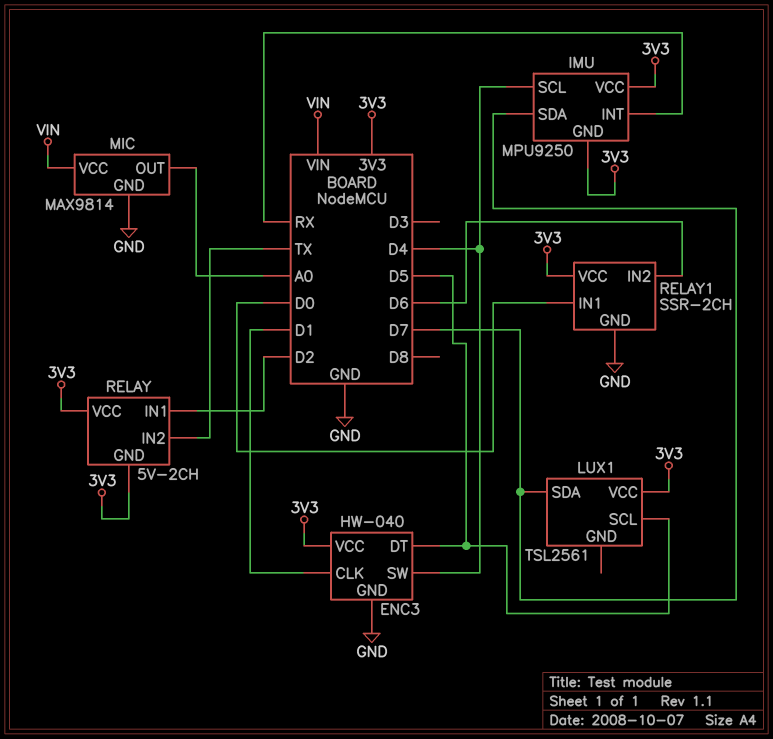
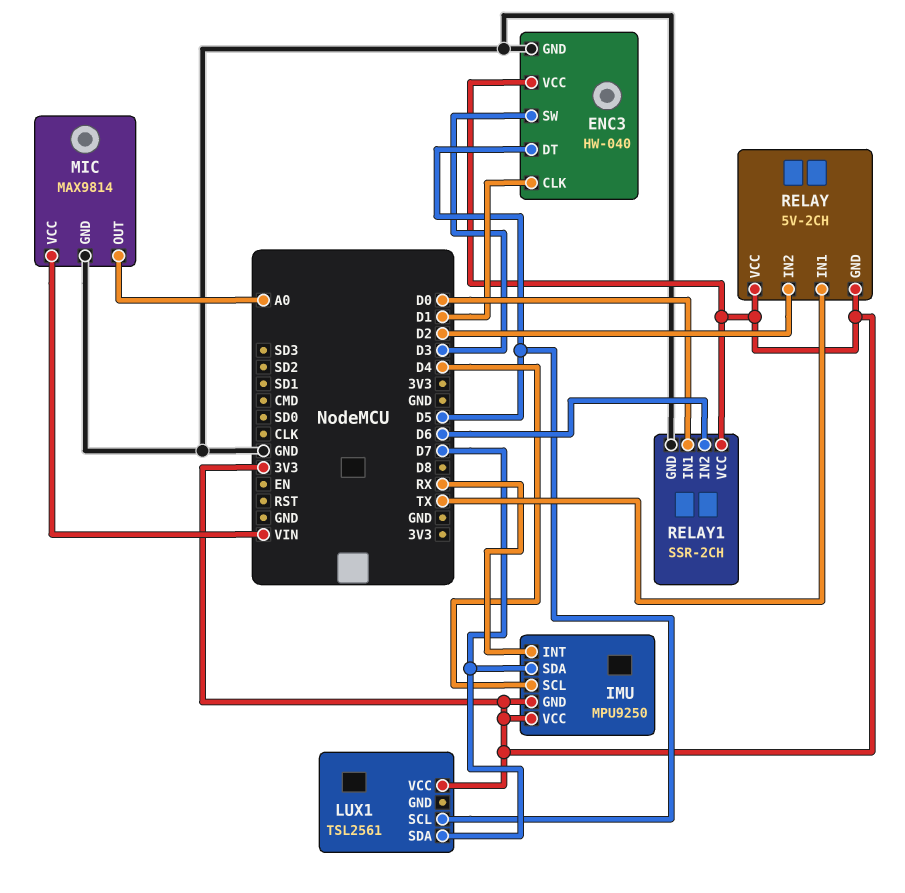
ENC3 pin SW: D4 -> D3
RELAY pin IN1: D2 -> TX
RELAY pin IN2: TX -> D2

